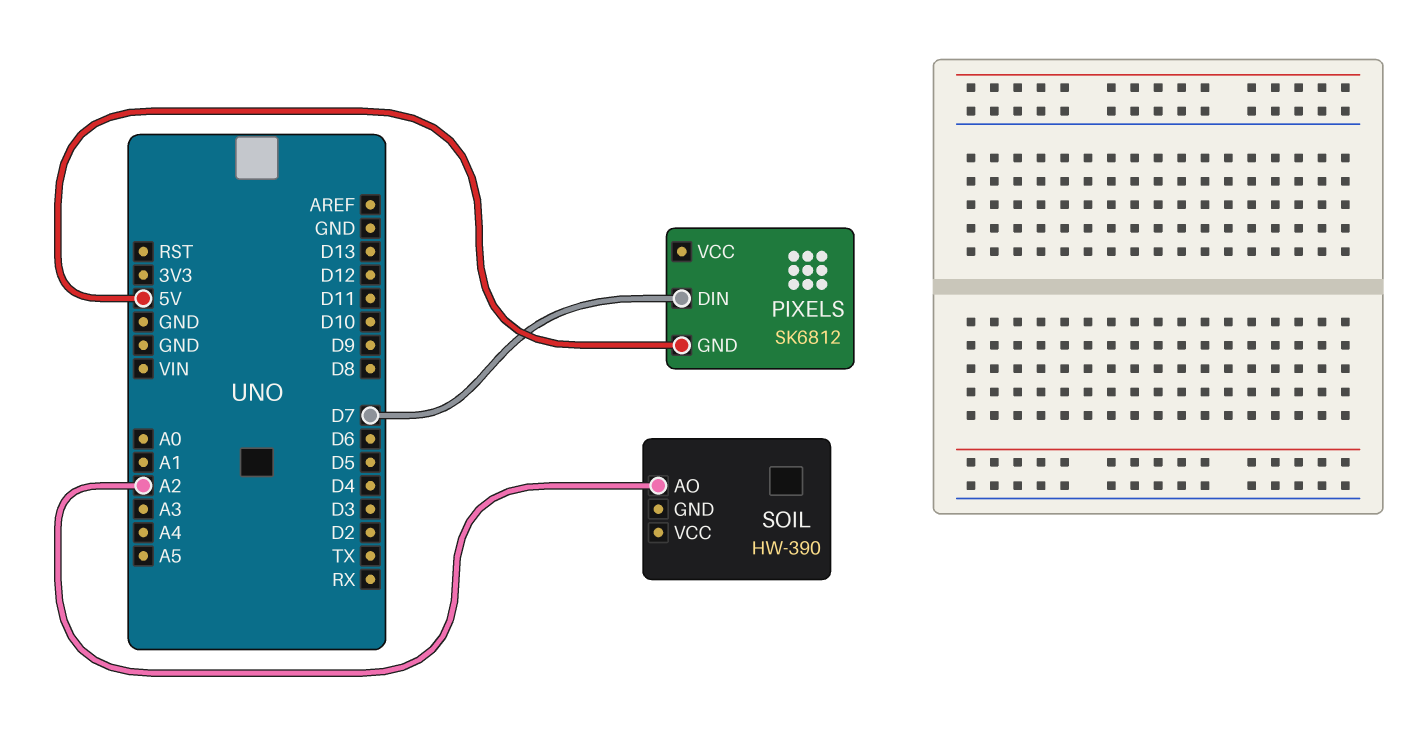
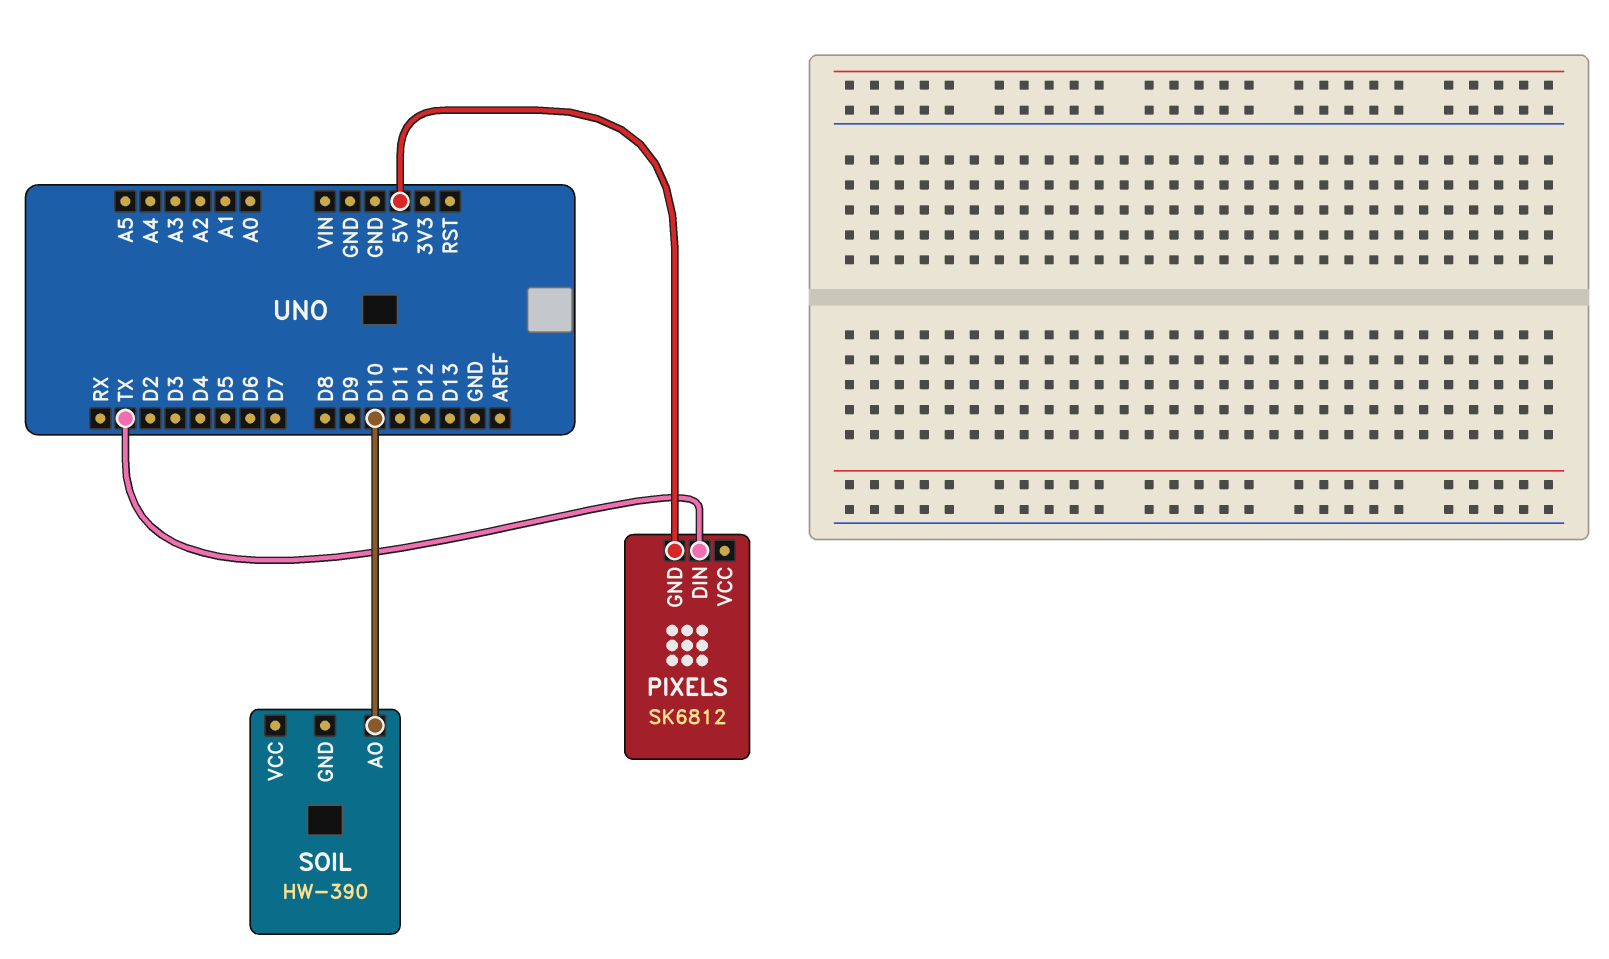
PIXELS pin DIN: D7 -> TX
SOIL pin AO: A2 -> D10

